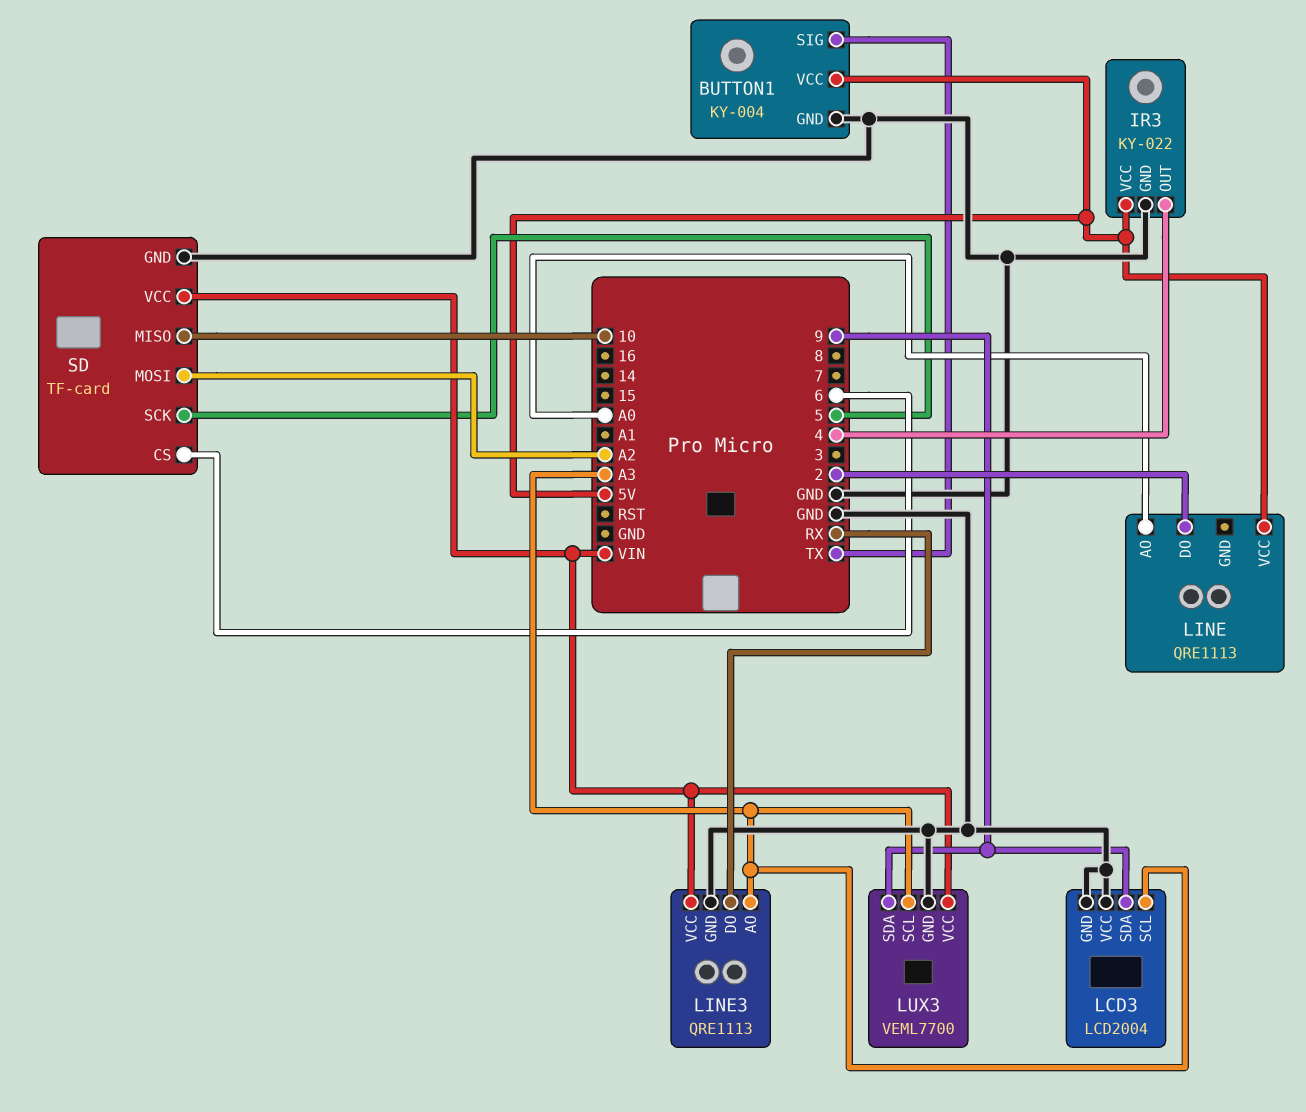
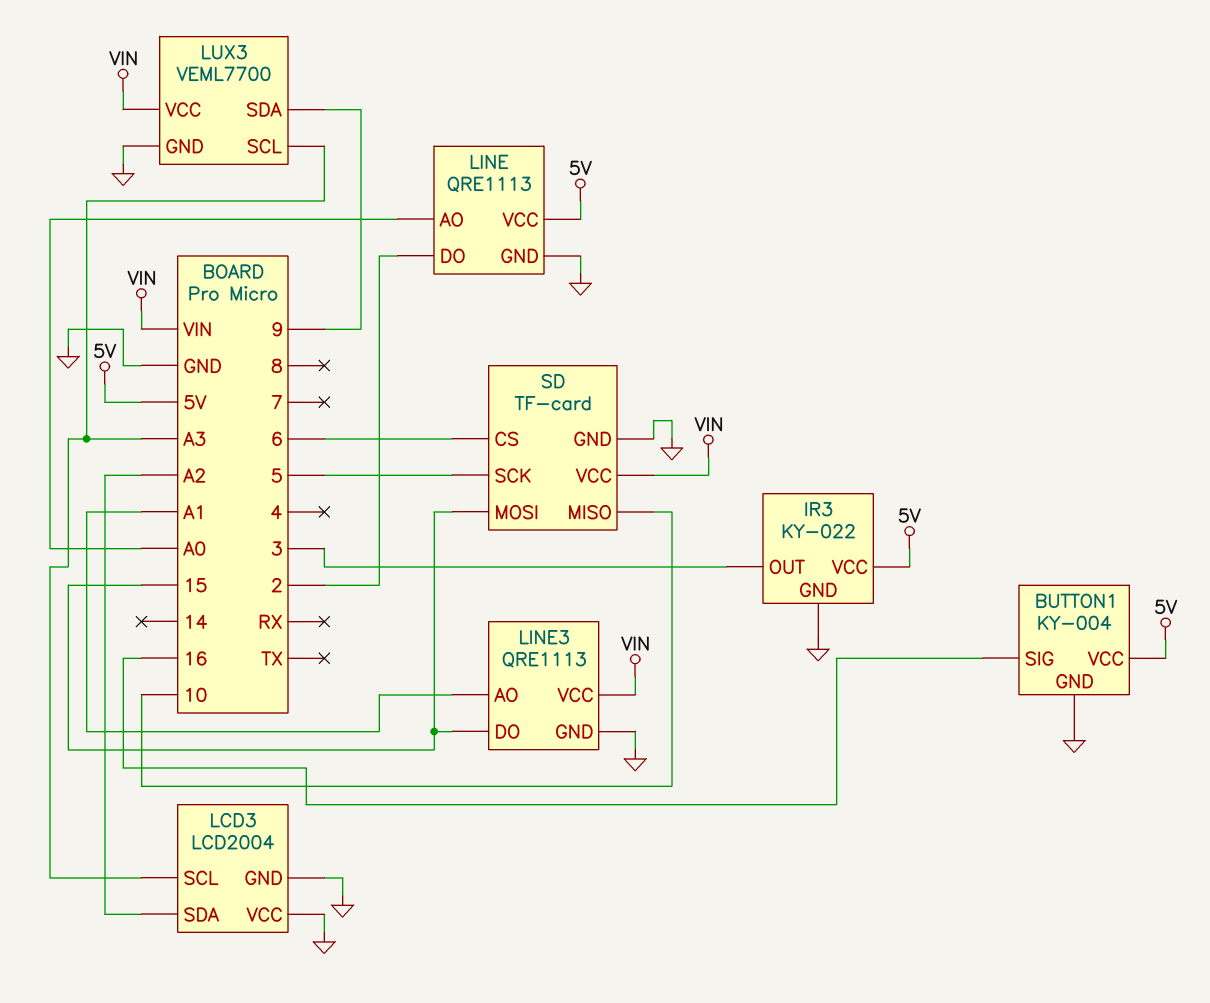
BUTTON1 pin SIG: TX -> 16
IR3 pin OUT: 4 -> 3
LCD3 pin SDA: 9 -> A2
LINE pin GND: none -> GND
LINE3 pin AO: A3 -> A1
LINE3 pin DO: RX -> 15
SD pin MOSI: A2 -> 15

